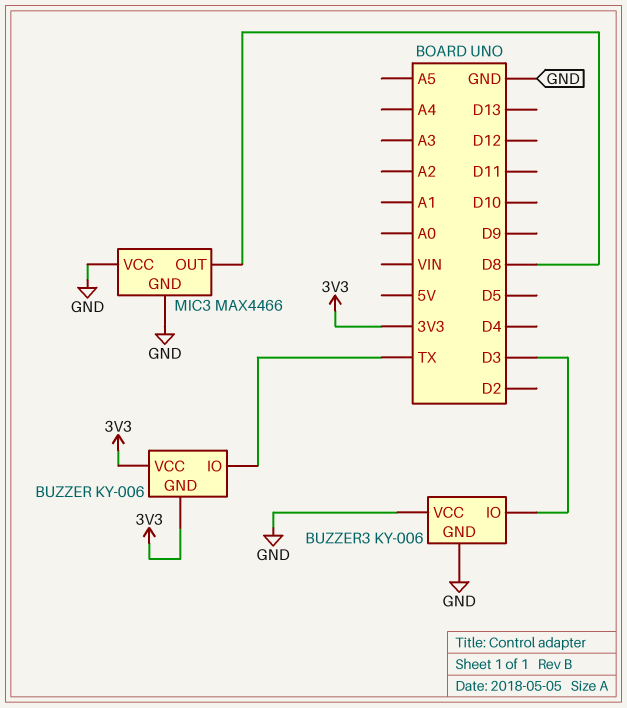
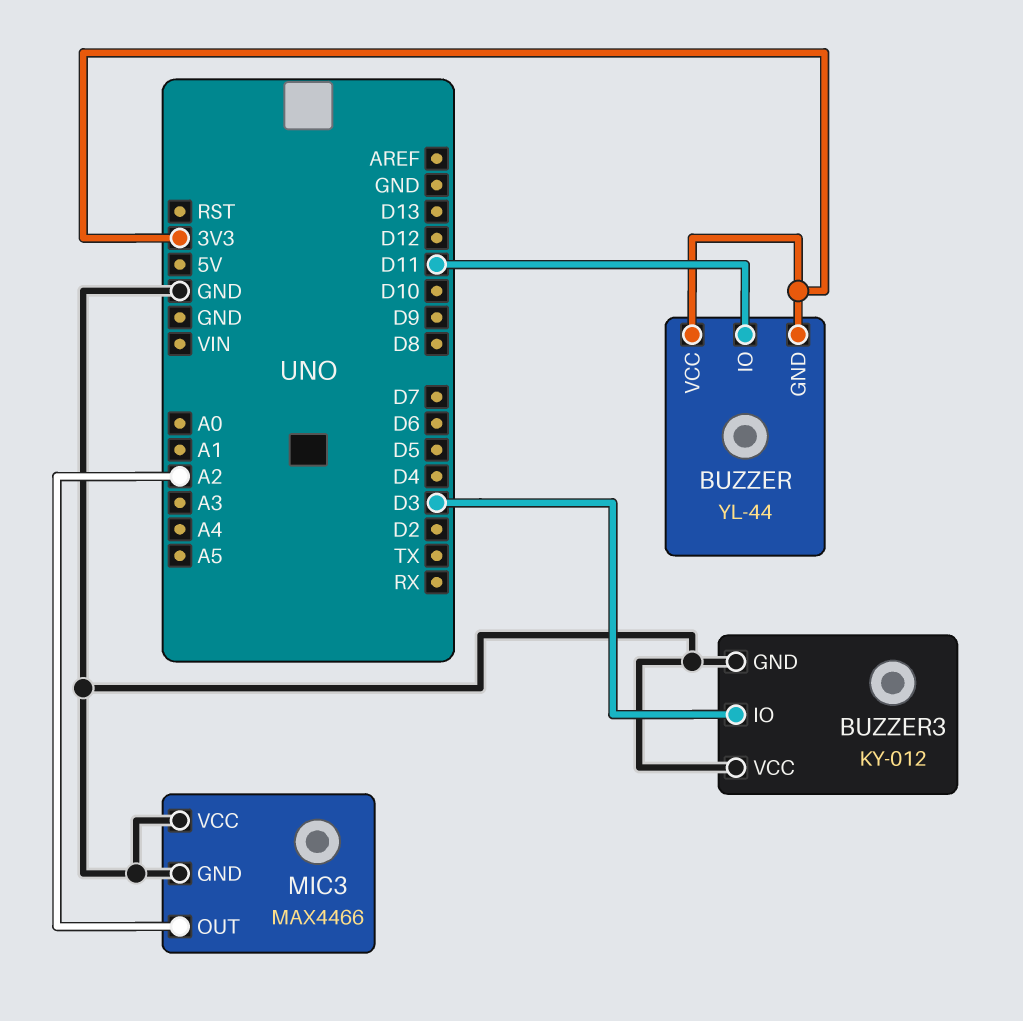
BUZZER: KY-006 -> YL-44
BUZZER pin IO: TX -> D11
BUZZER3: KY-006 -> KY-012
MIC3 pin OUT: D8 -> A2

